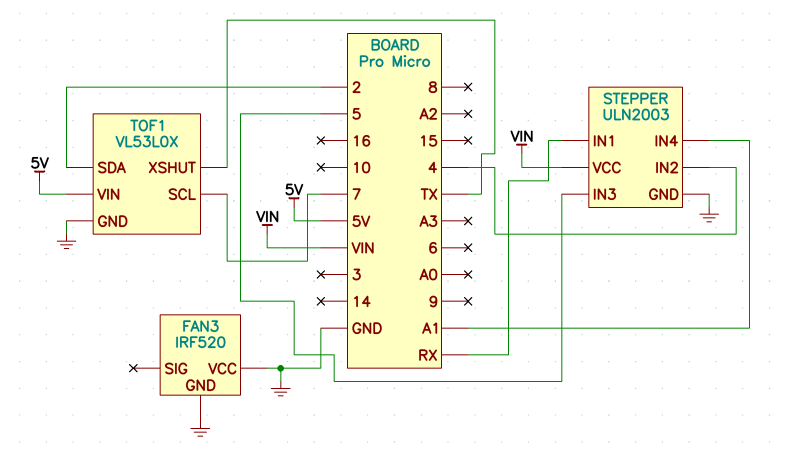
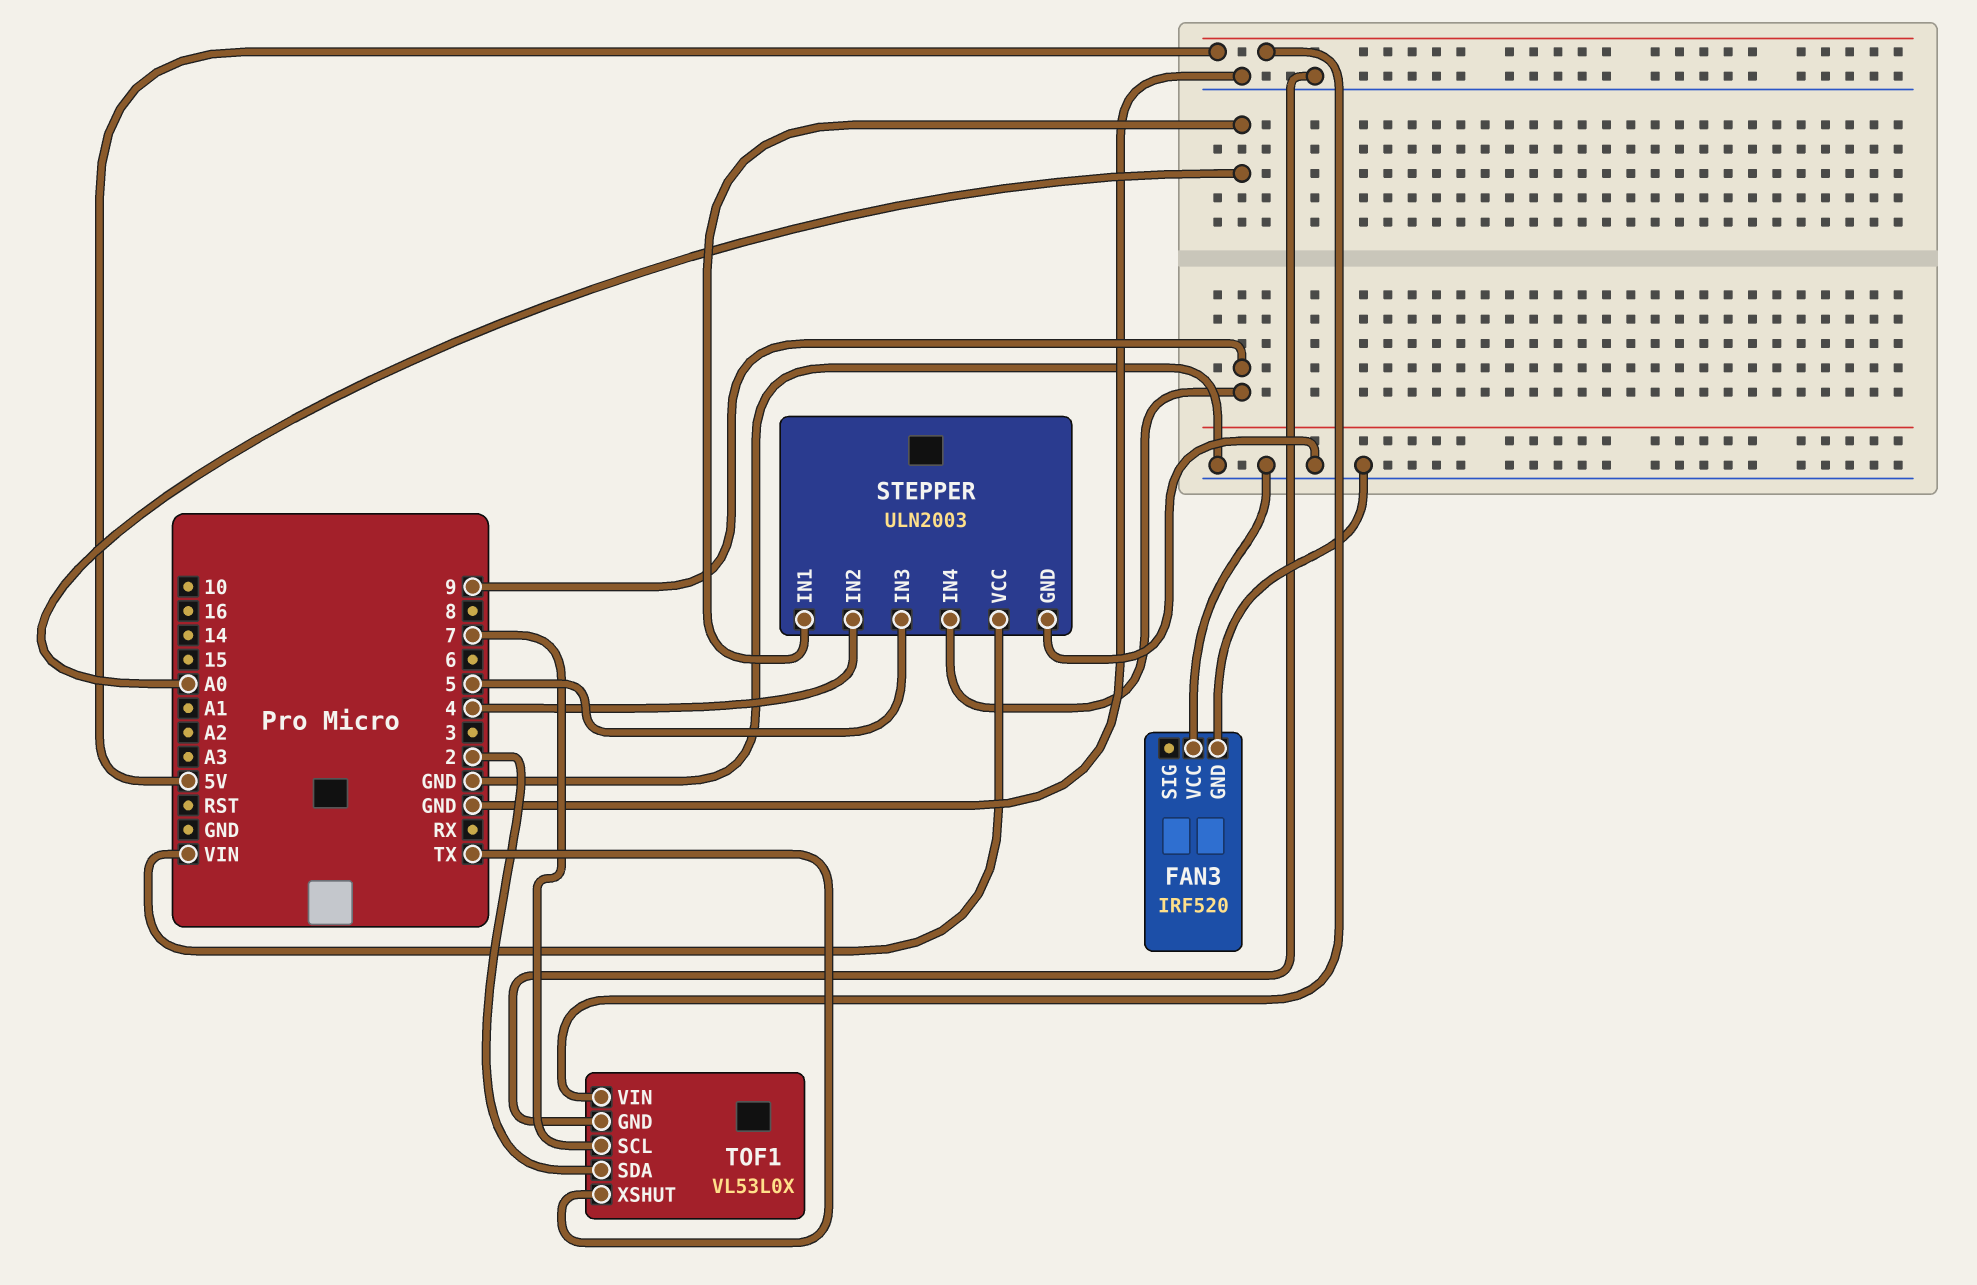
STEPPER pin IN1: RX -> A0
STEPPER pin IN4: A1 -> 9

